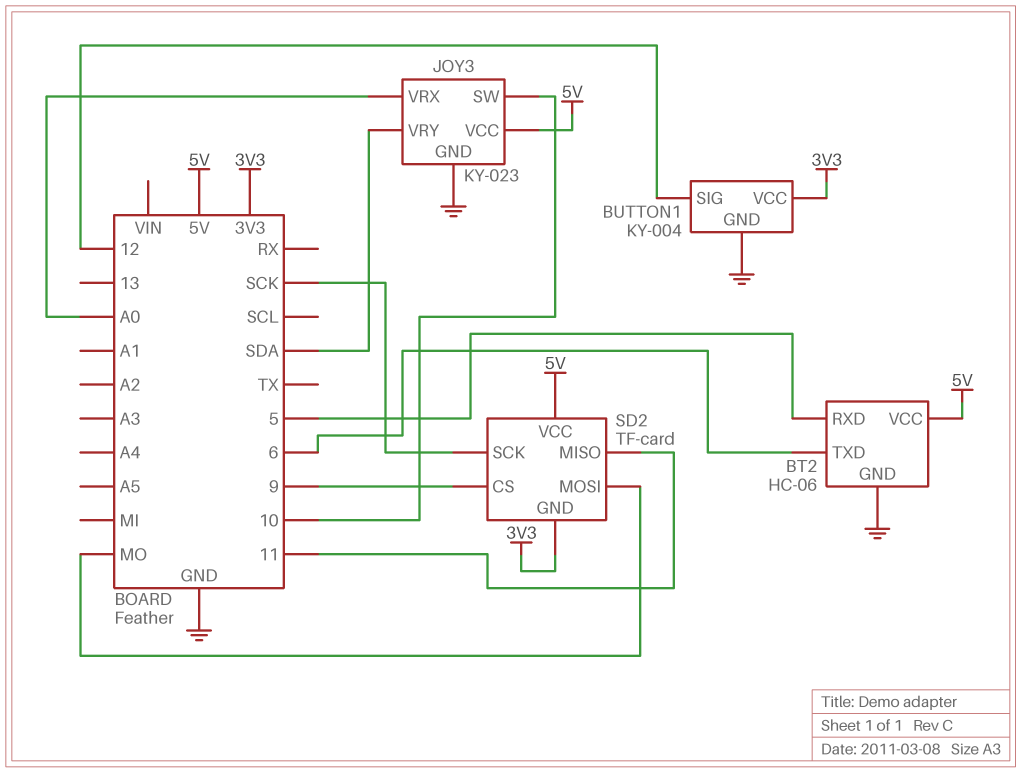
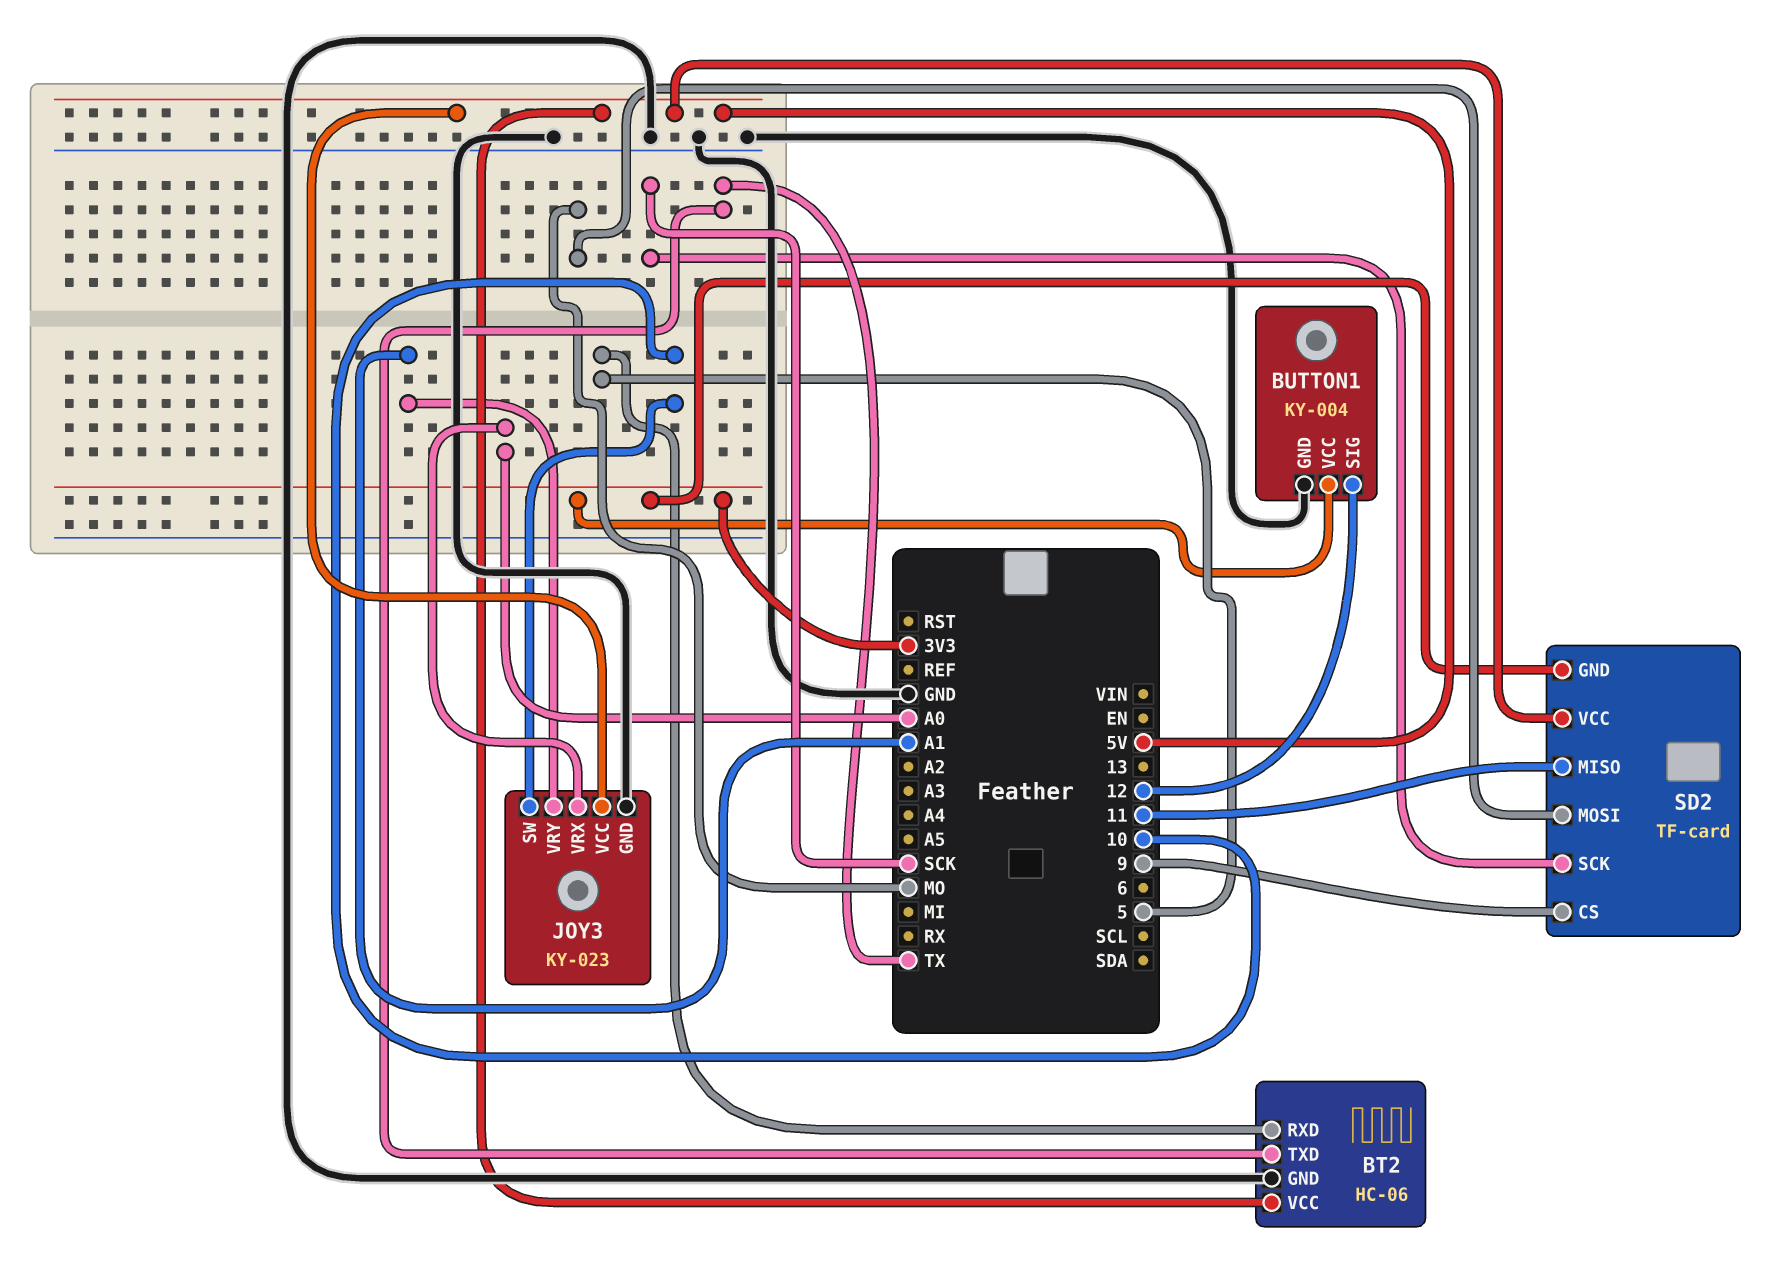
BT2 pin TXD: 6 -> TX
JOY3 pin VRY: SDA -> A1

